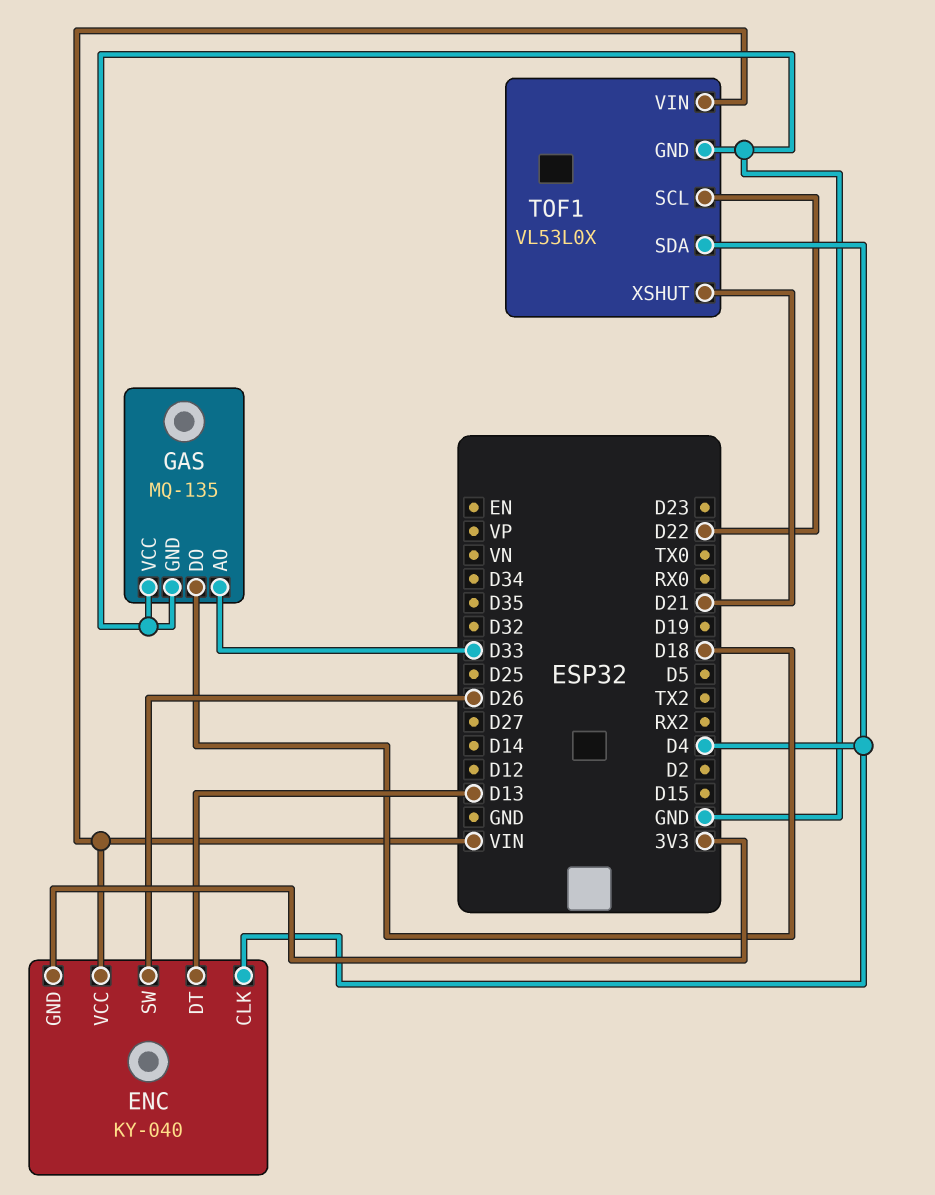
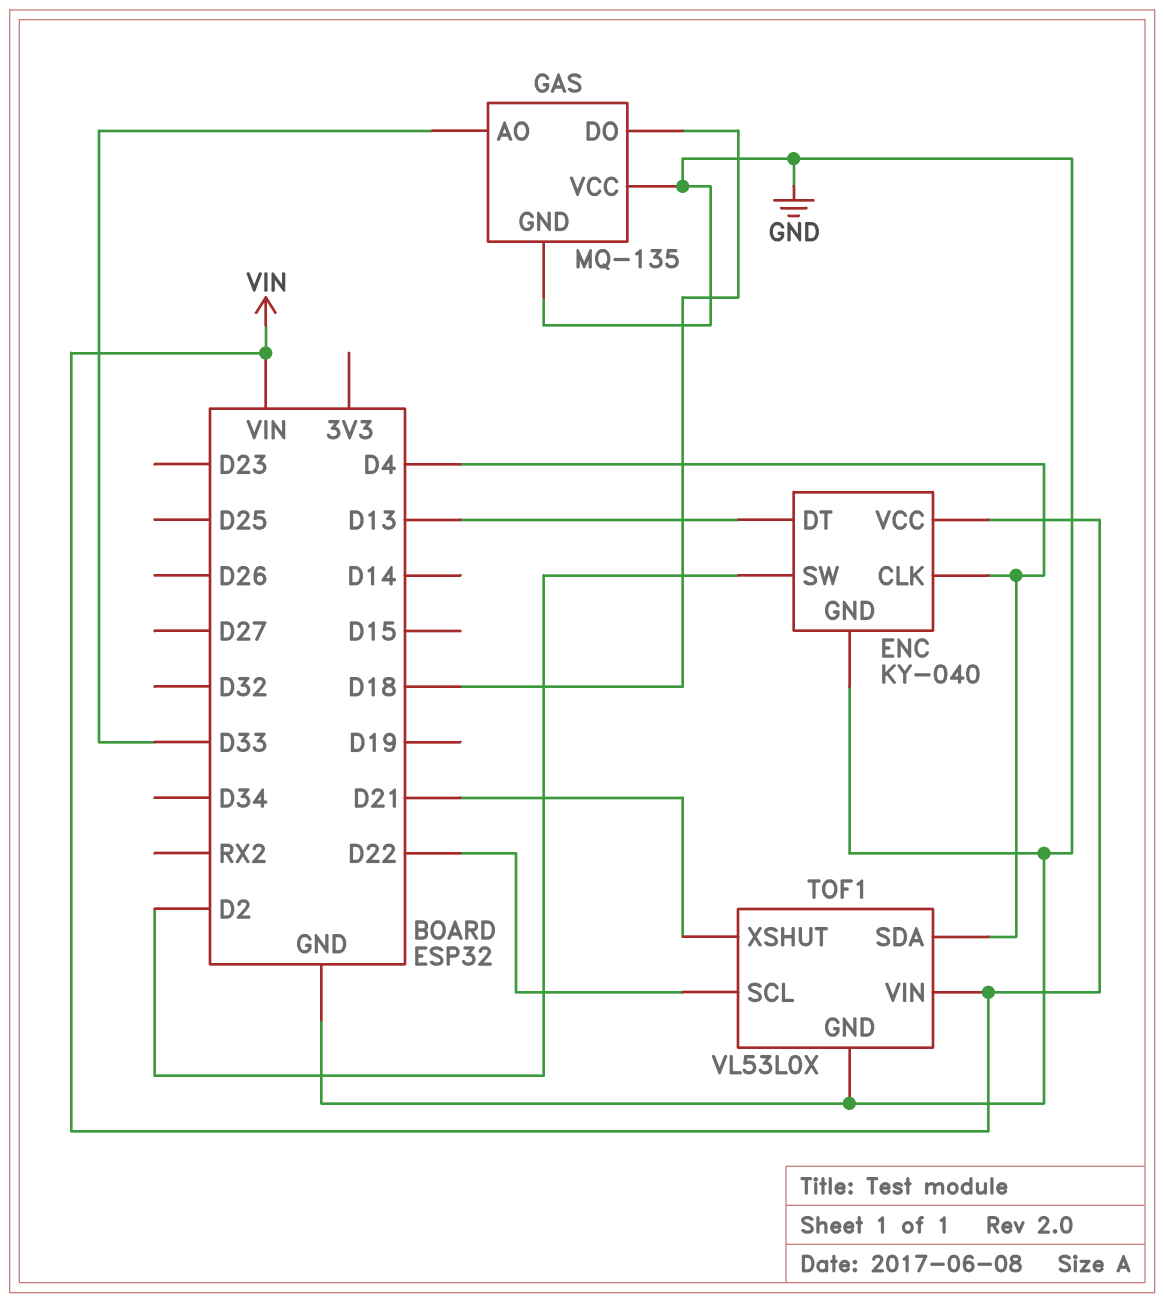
ENC pin GND: 3V3 -> GND
ENC pin SW: D26 -> D2

